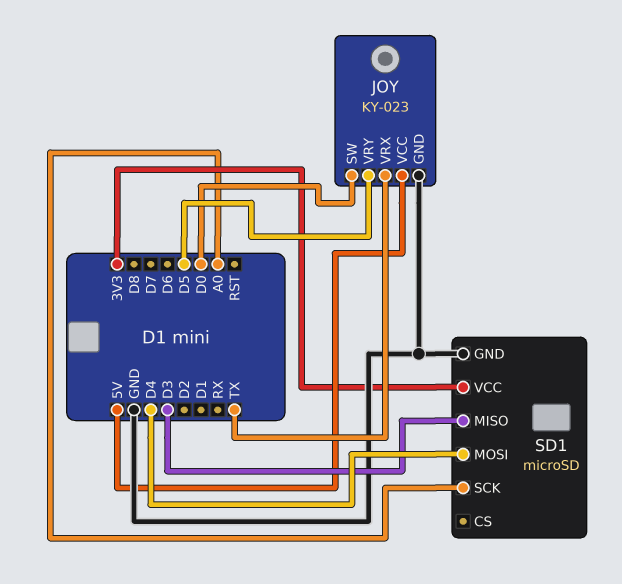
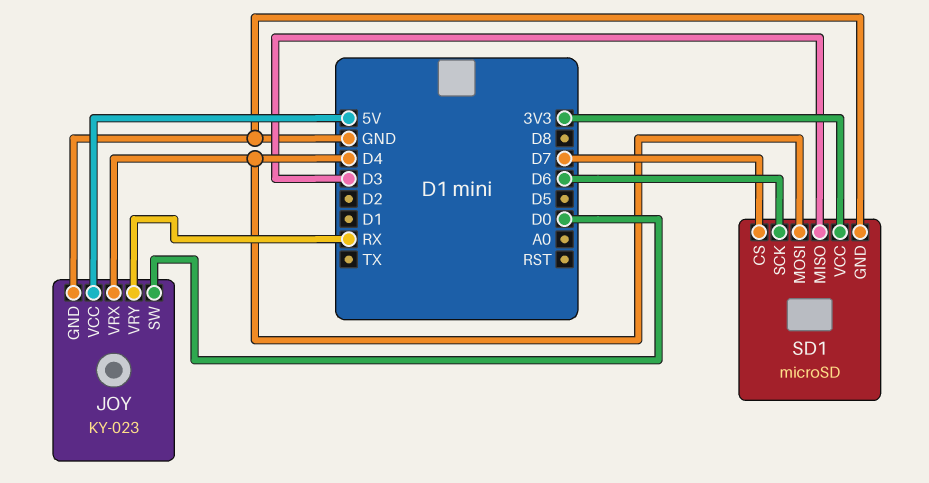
JOY pin VRX: TX -> D4
JOY pin VRY: D5 -> RX
SD1 pin CS: none -> D7
SD1 pin SCK: A0 -> D6

